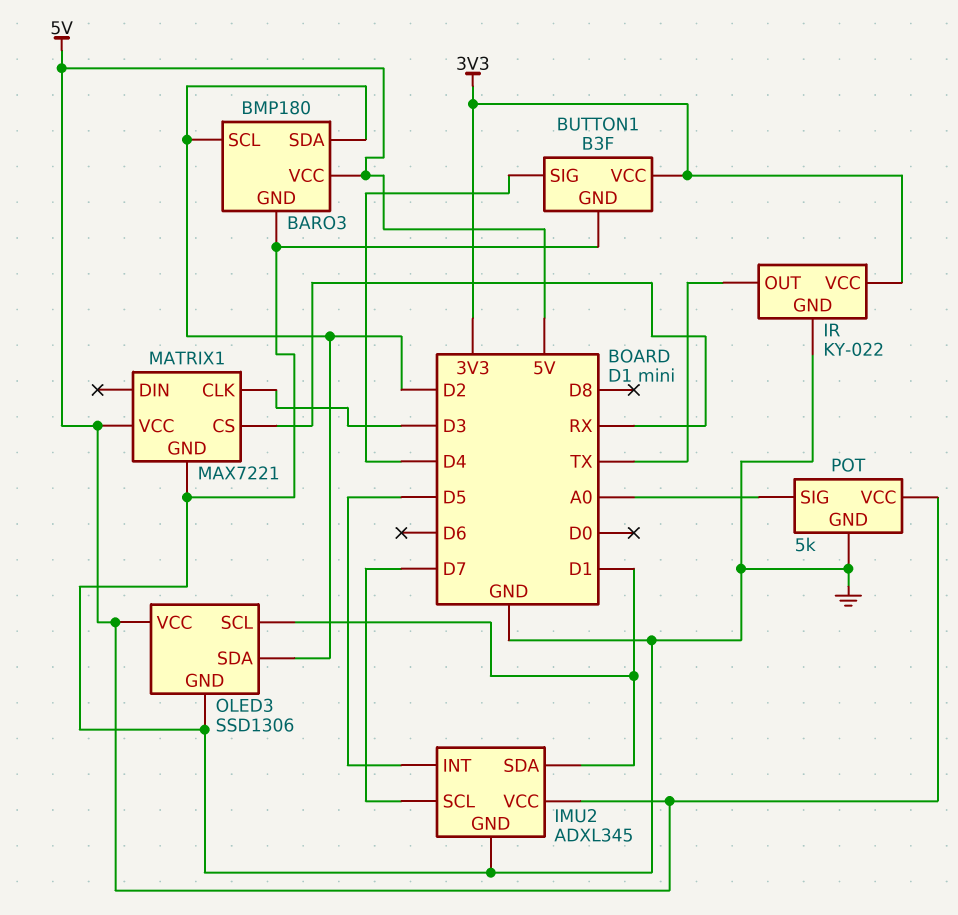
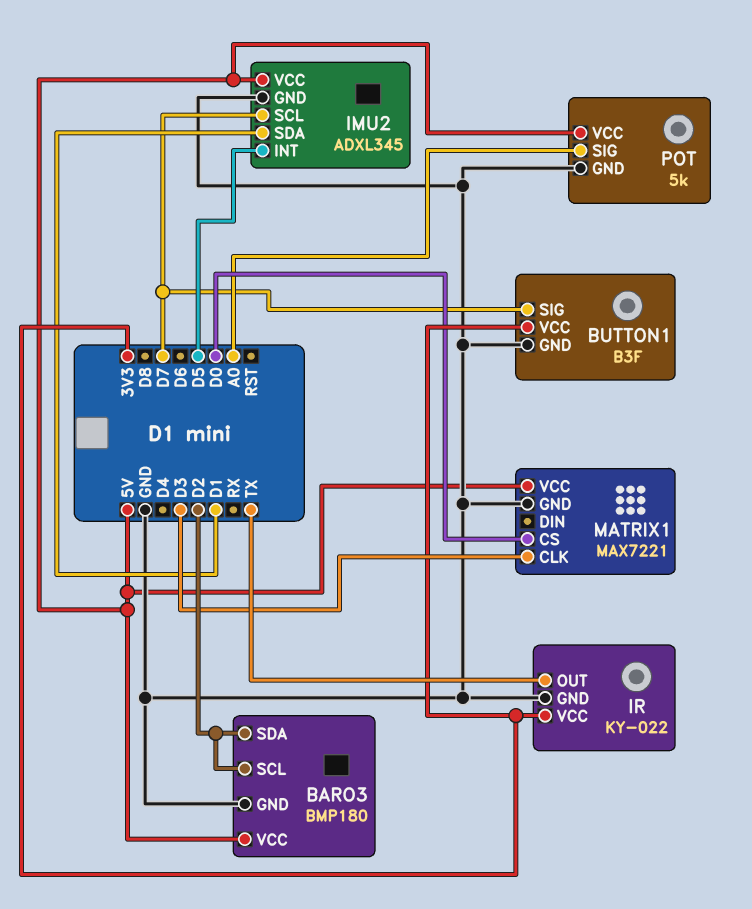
BUTTON1 pin SIG: D4 -> D7
MATRIX1 pin CS: RX -> D0
OLED3: SSD1306 -> none
OLED3 pin GND: GND -> none
OLED3 pin SCL: D1 -> none
OLED3 pin SDA: D2 -> none
OLED3 pin VCC: 5V -> none

